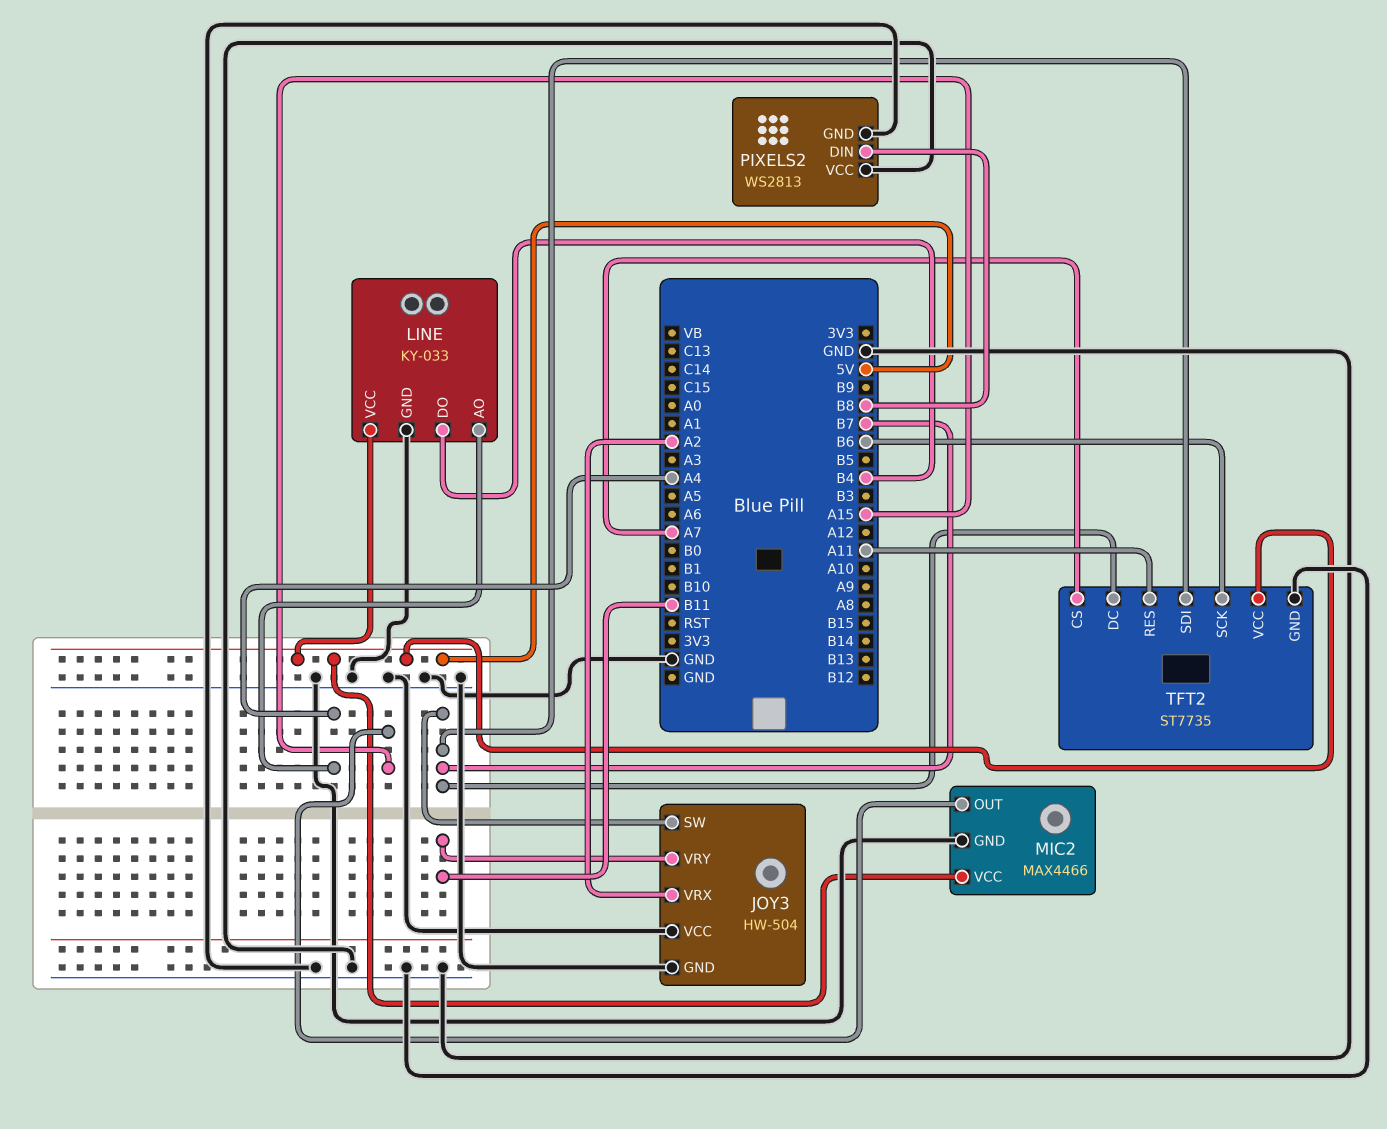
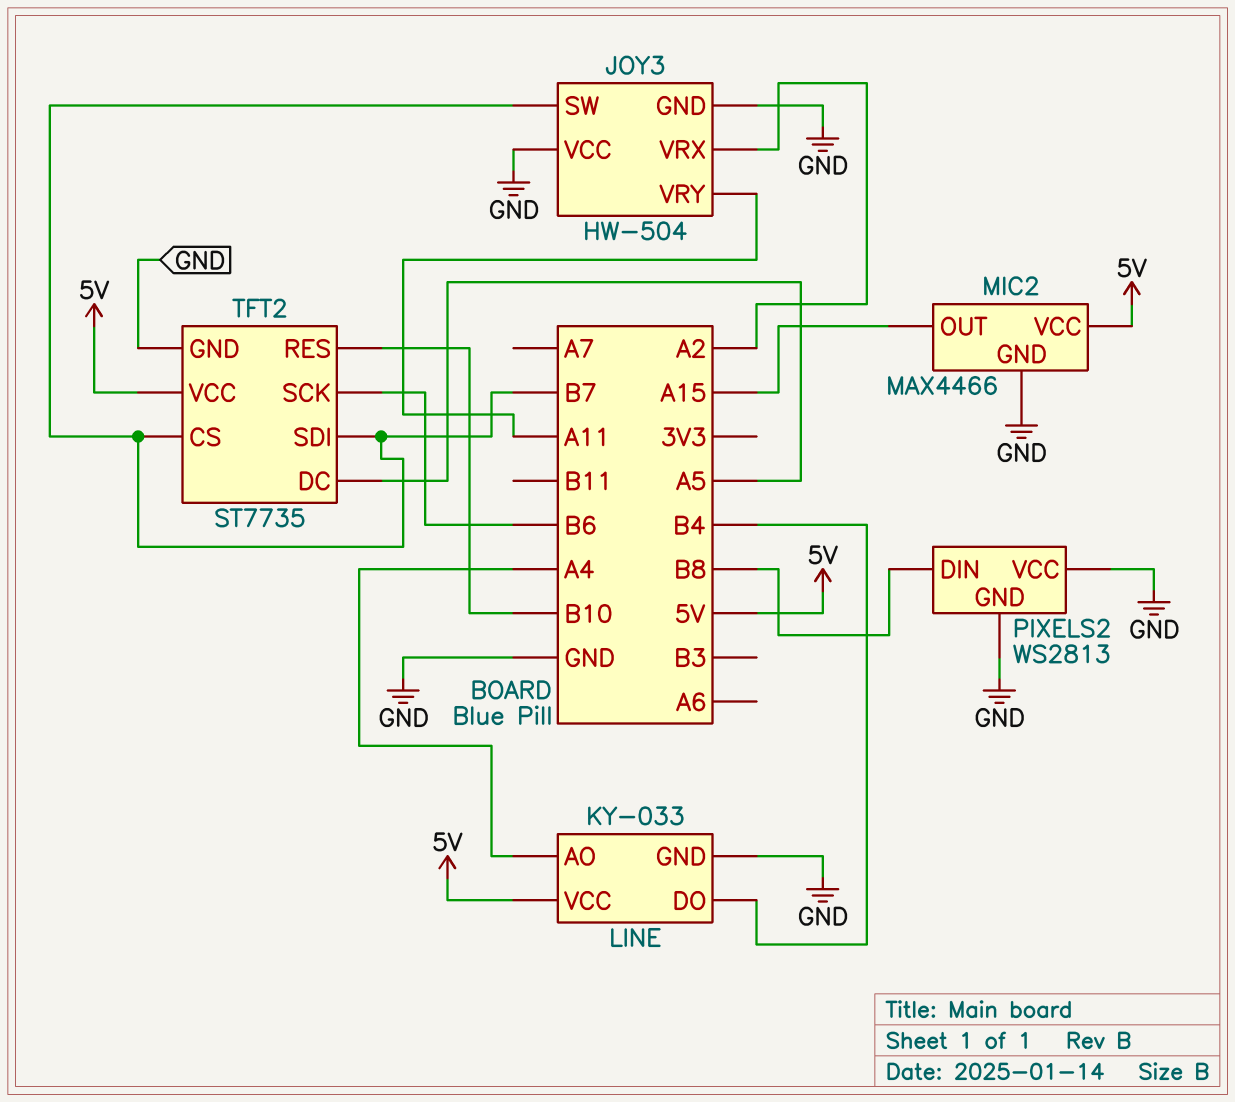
JOY3 pin VRY: B11 -> A11
TFT2 pin CS: A7 -> B7
TFT2 pin DC: B7 -> A5
TFT2 pin RES: A11 -> B10

